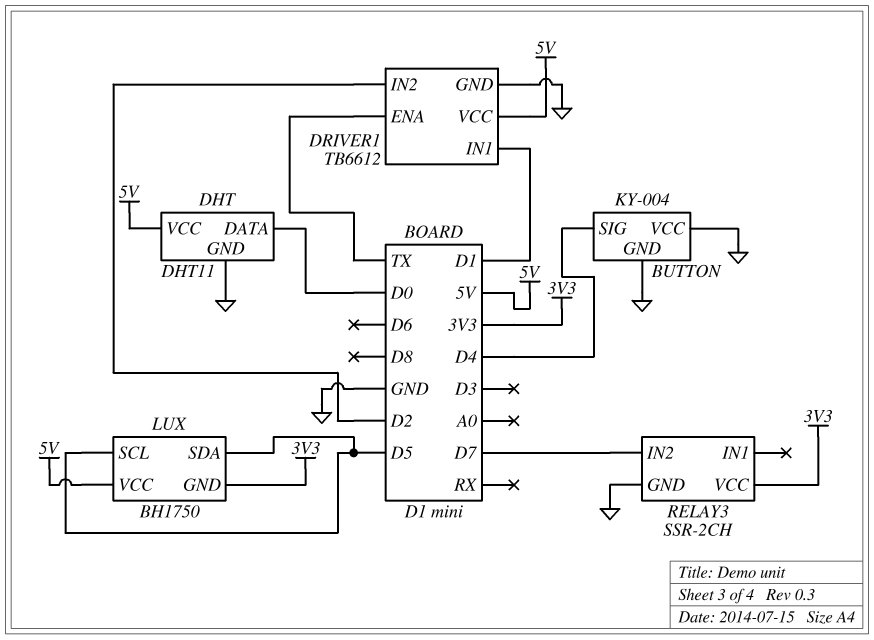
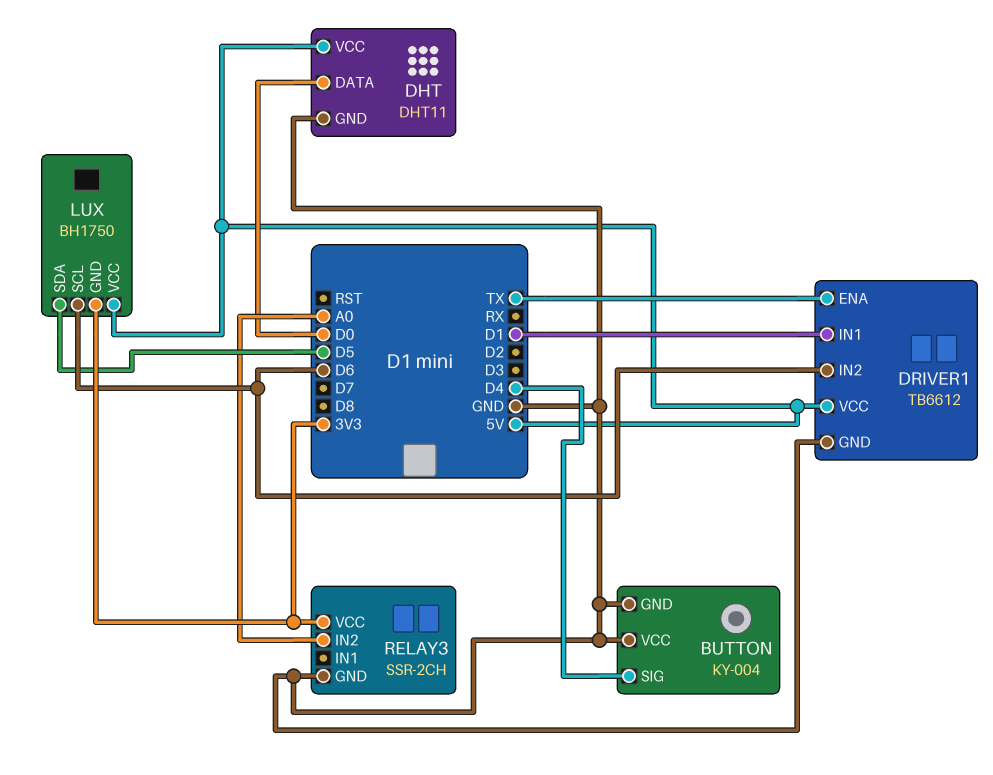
DRIVER1 pin IN2: D2 -> D6
LUX pin SCL: D5 -> D6
RELAY3 pin IN2: D7 -> A0

